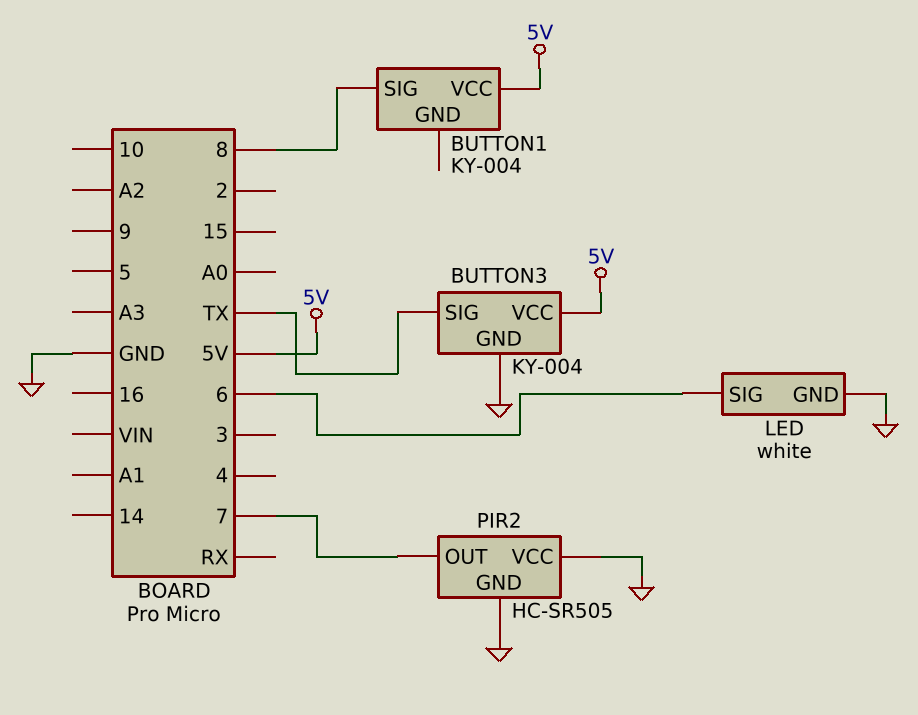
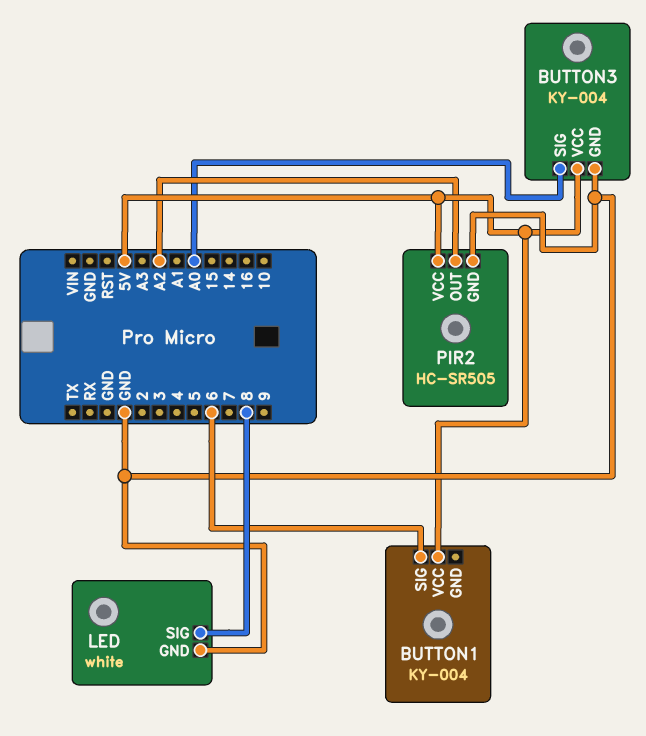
BUTTON1 pin SIG: 8 -> 6
BUTTON3 pin SIG: TX -> A0
LED pin SIG: 6 -> 8
PIR2 pin OUT: 7 -> A2
PIR2 pin VCC: GND -> 5V

